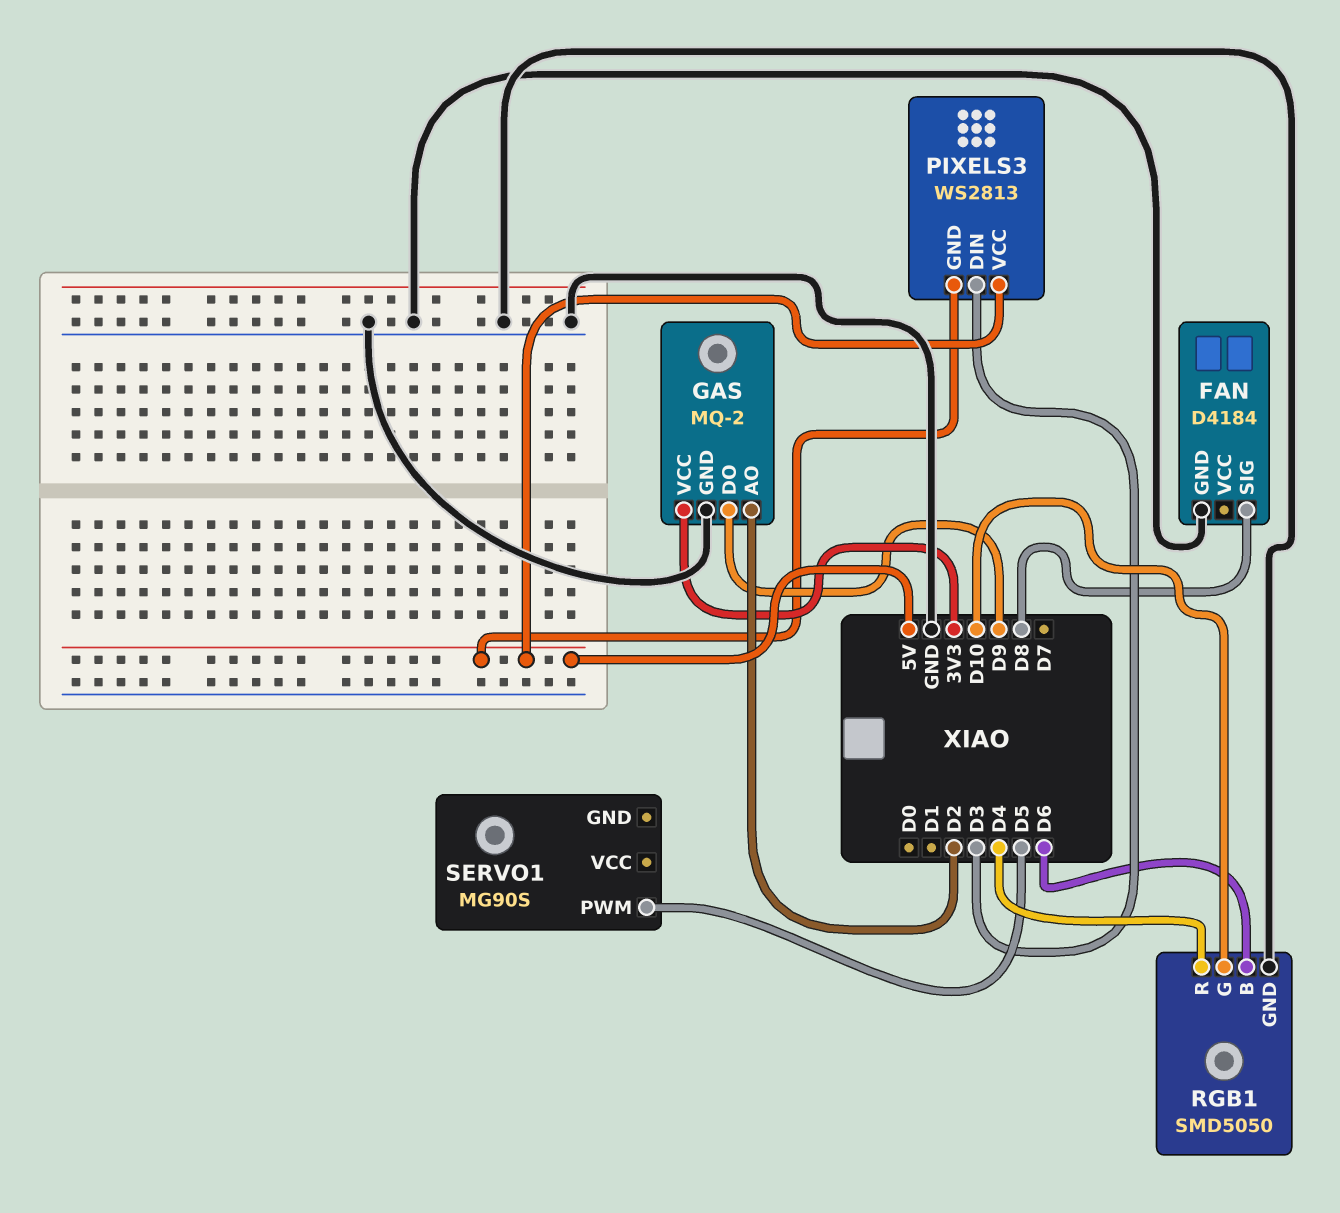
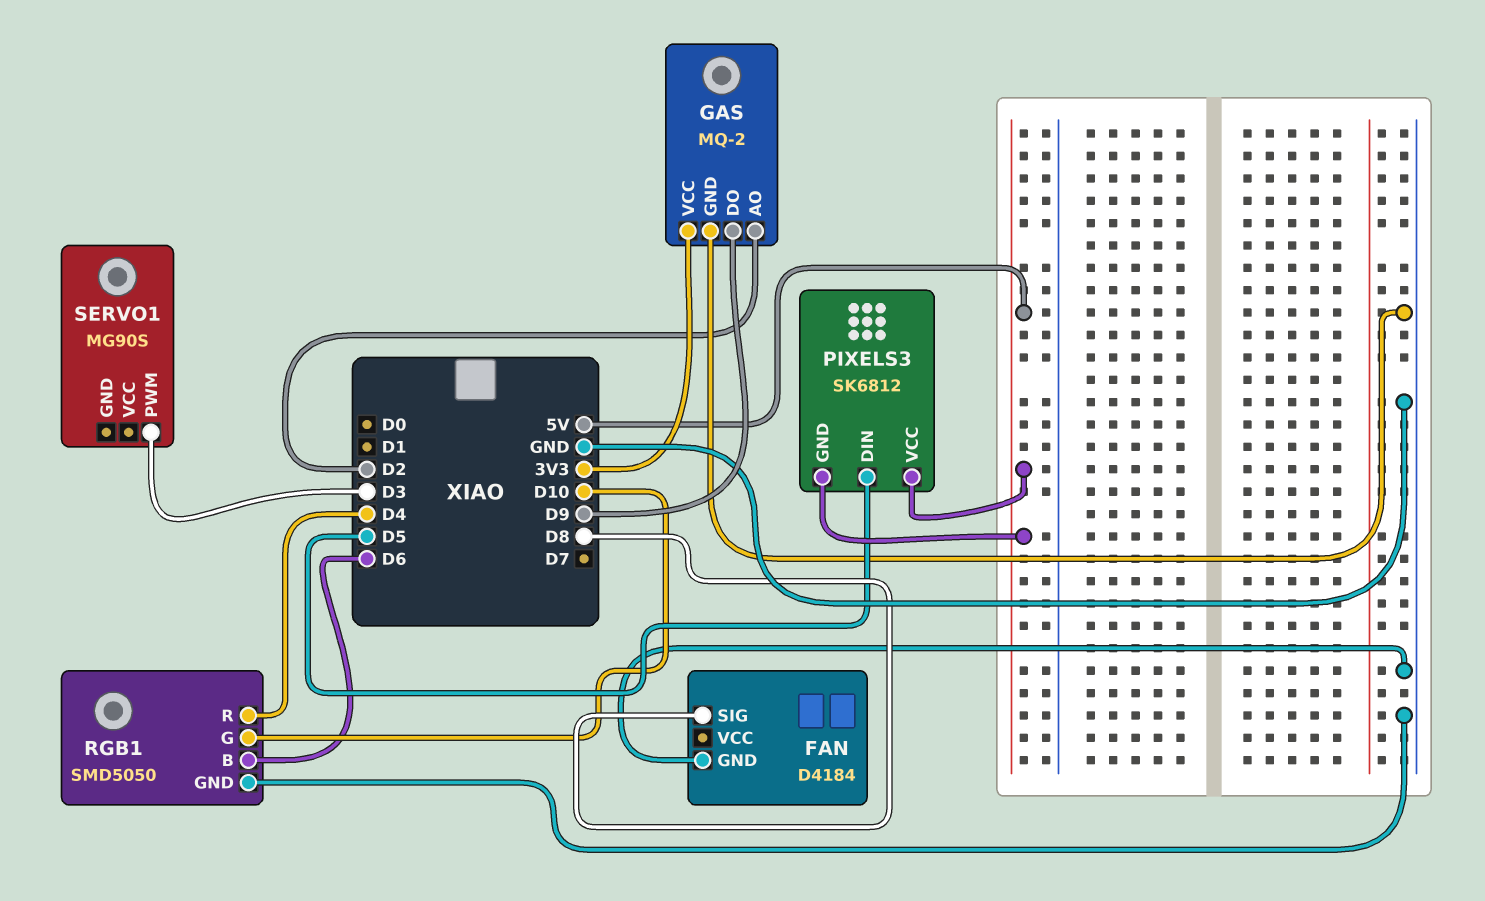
PIXELS3: WS2813 -> SK6812
PIXELS3 pin DIN: D3 -> D5
SERVO1 pin PWM: D5 -> D3

